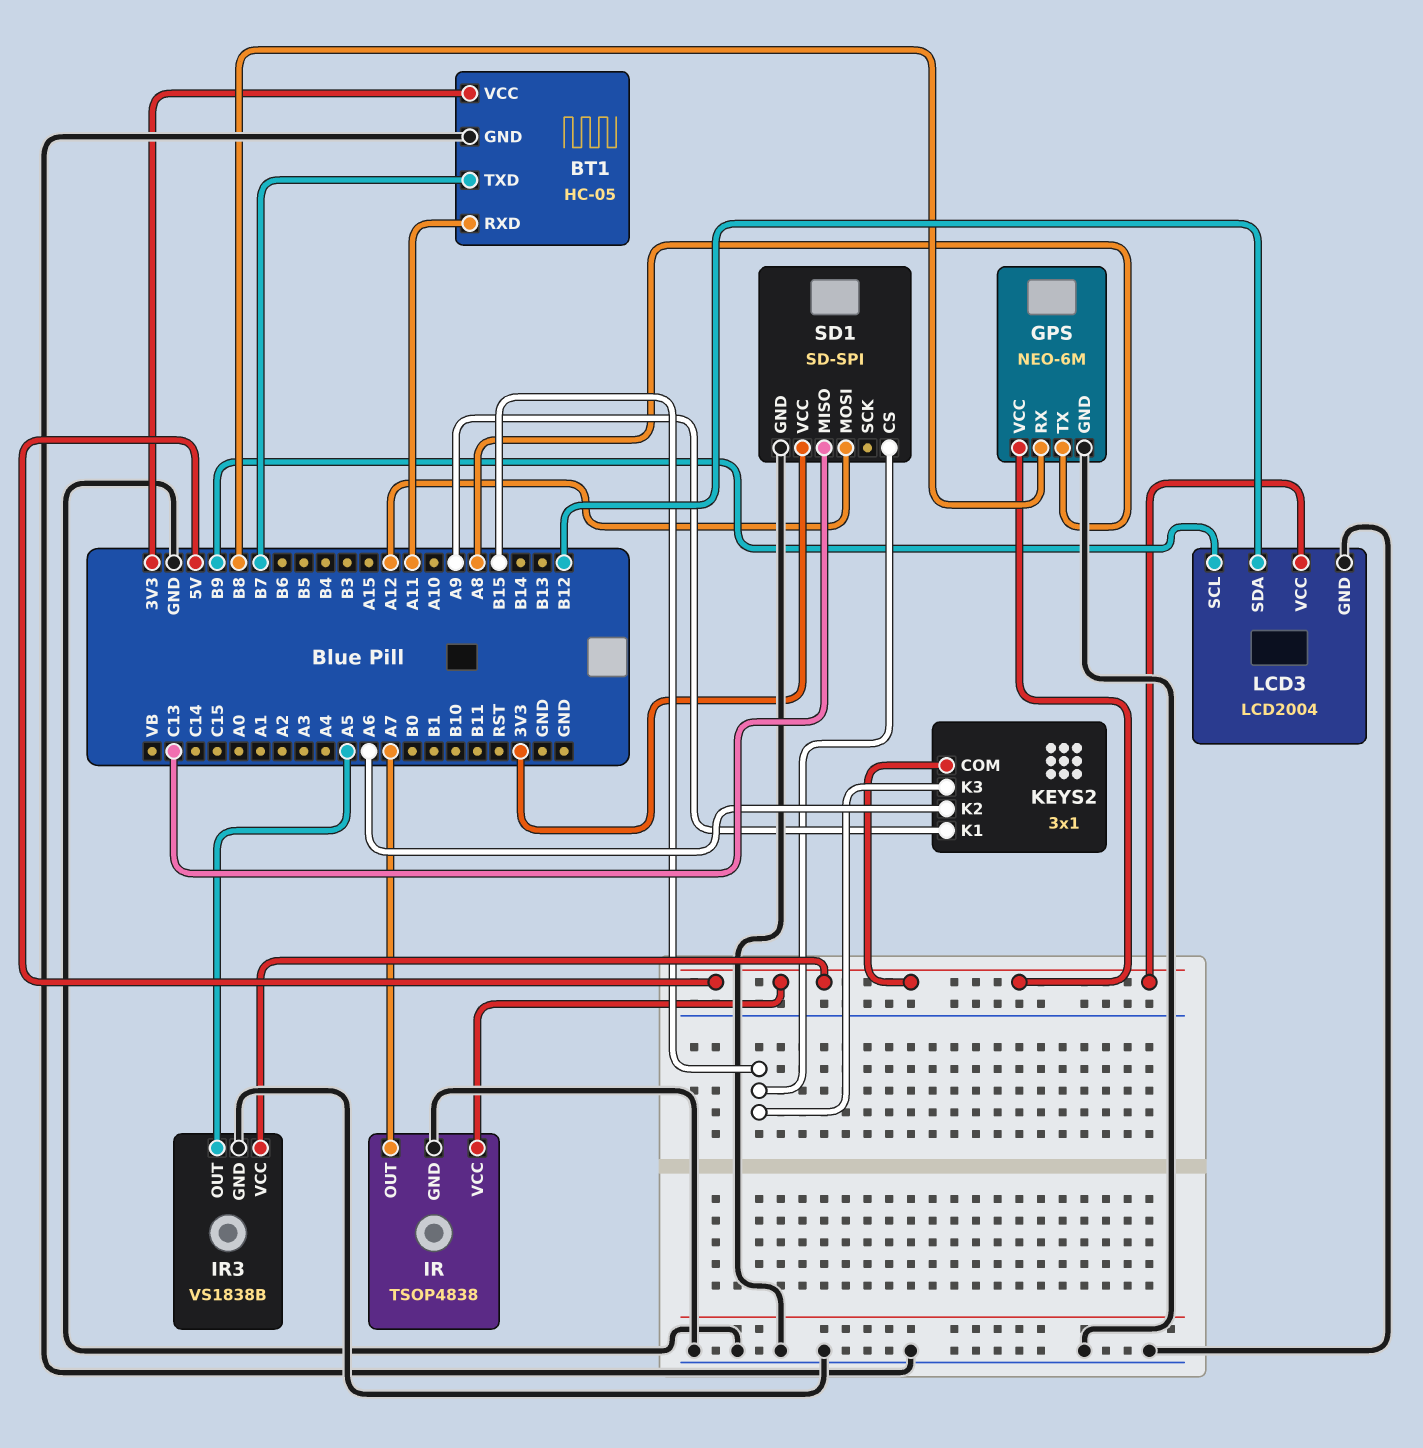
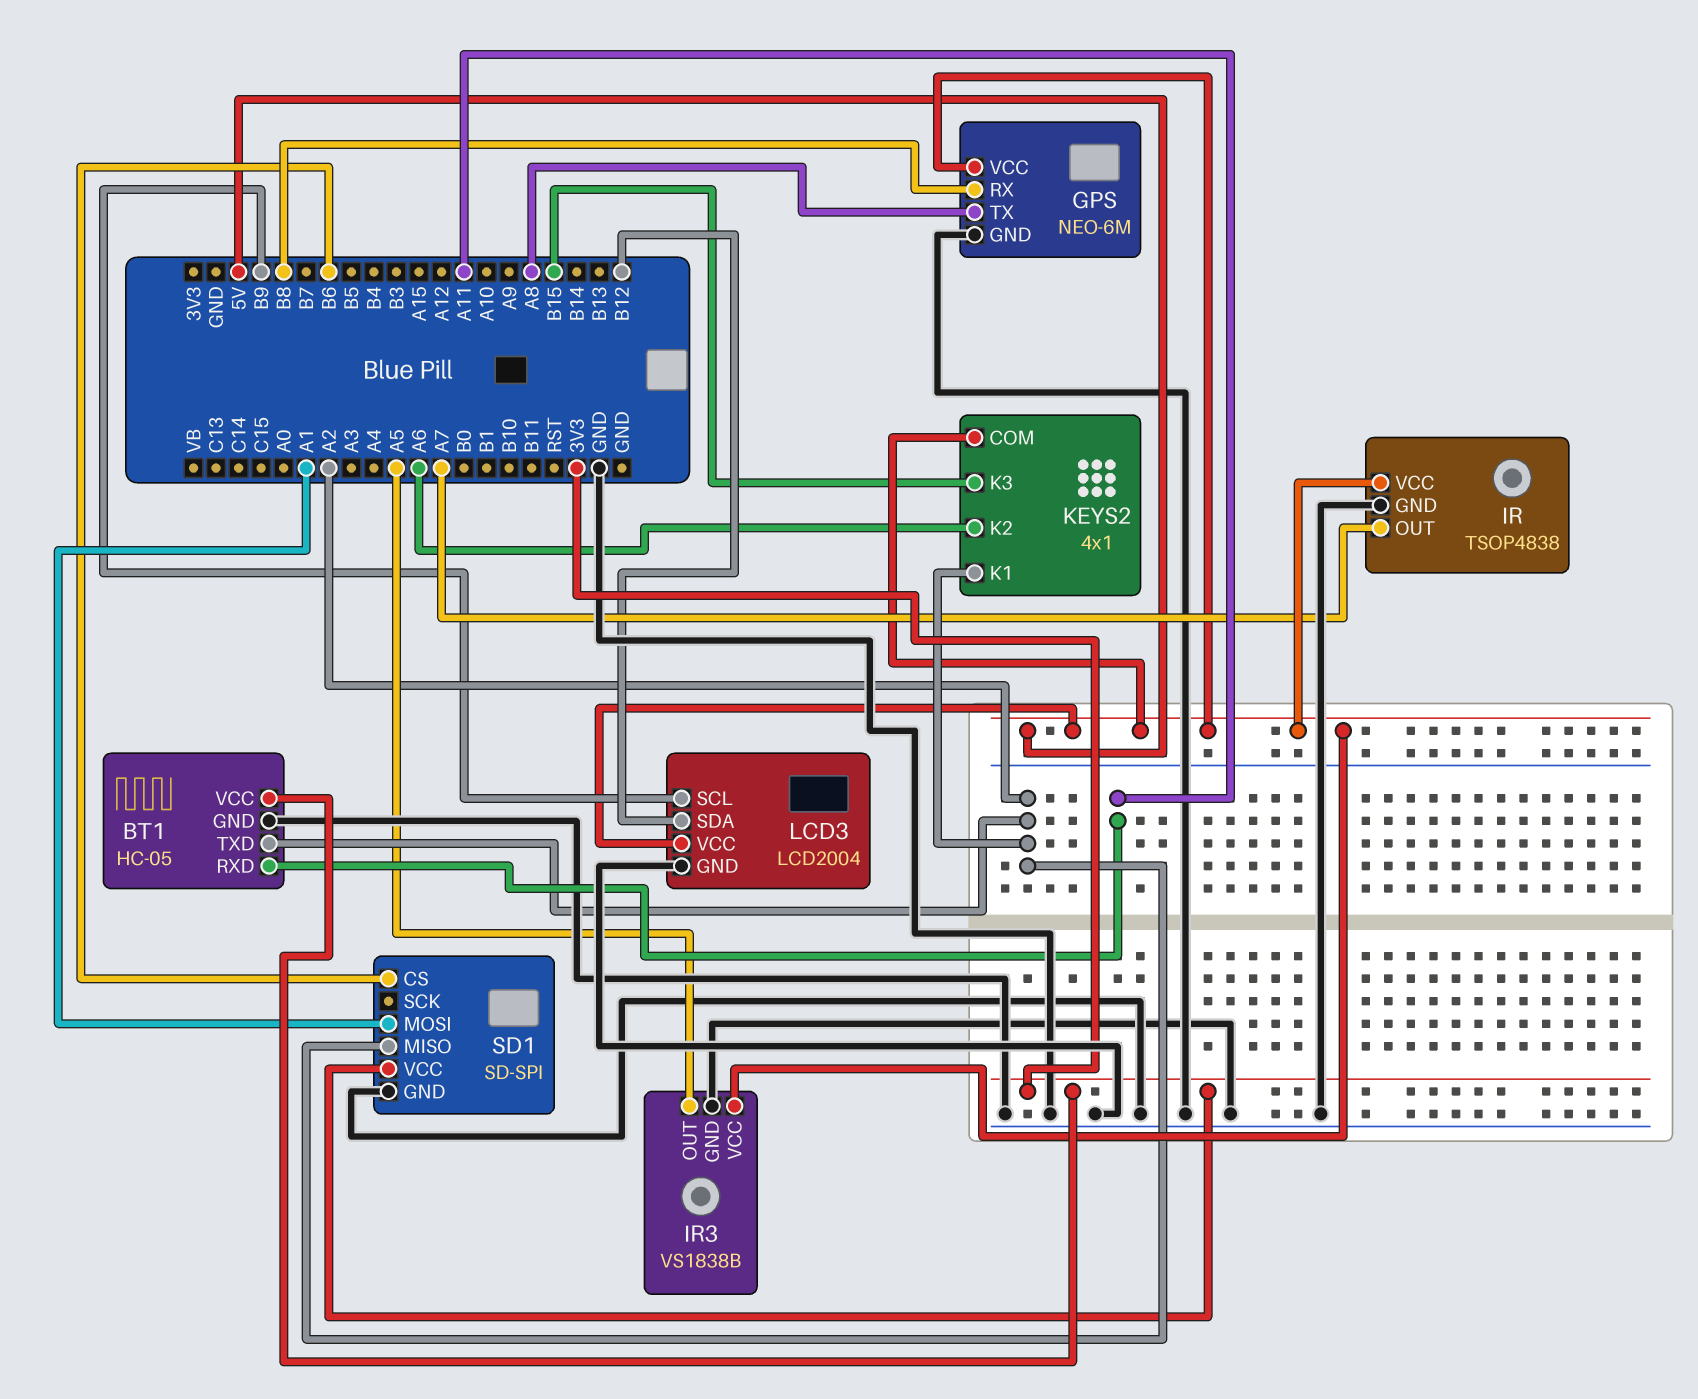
BT1 pin TXD: B7 -> A2
KEYS2: 3x1 -> 4x1
KEYS2 pin K1: A9 -> A2
SD1 pin CS: B15 -> B6
SD1 pin MISO: C13 -> A2
SD1 pin MOSI: A12 -> A1

